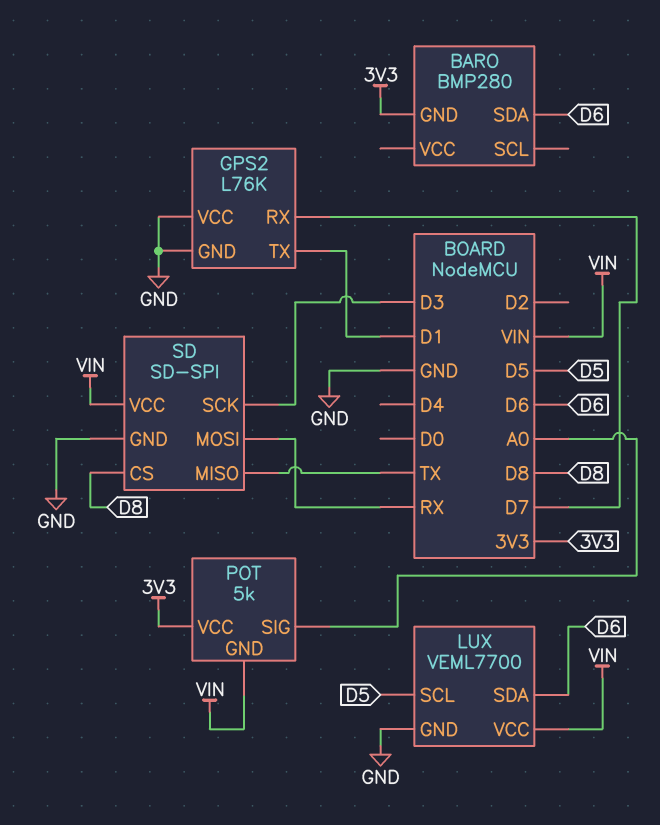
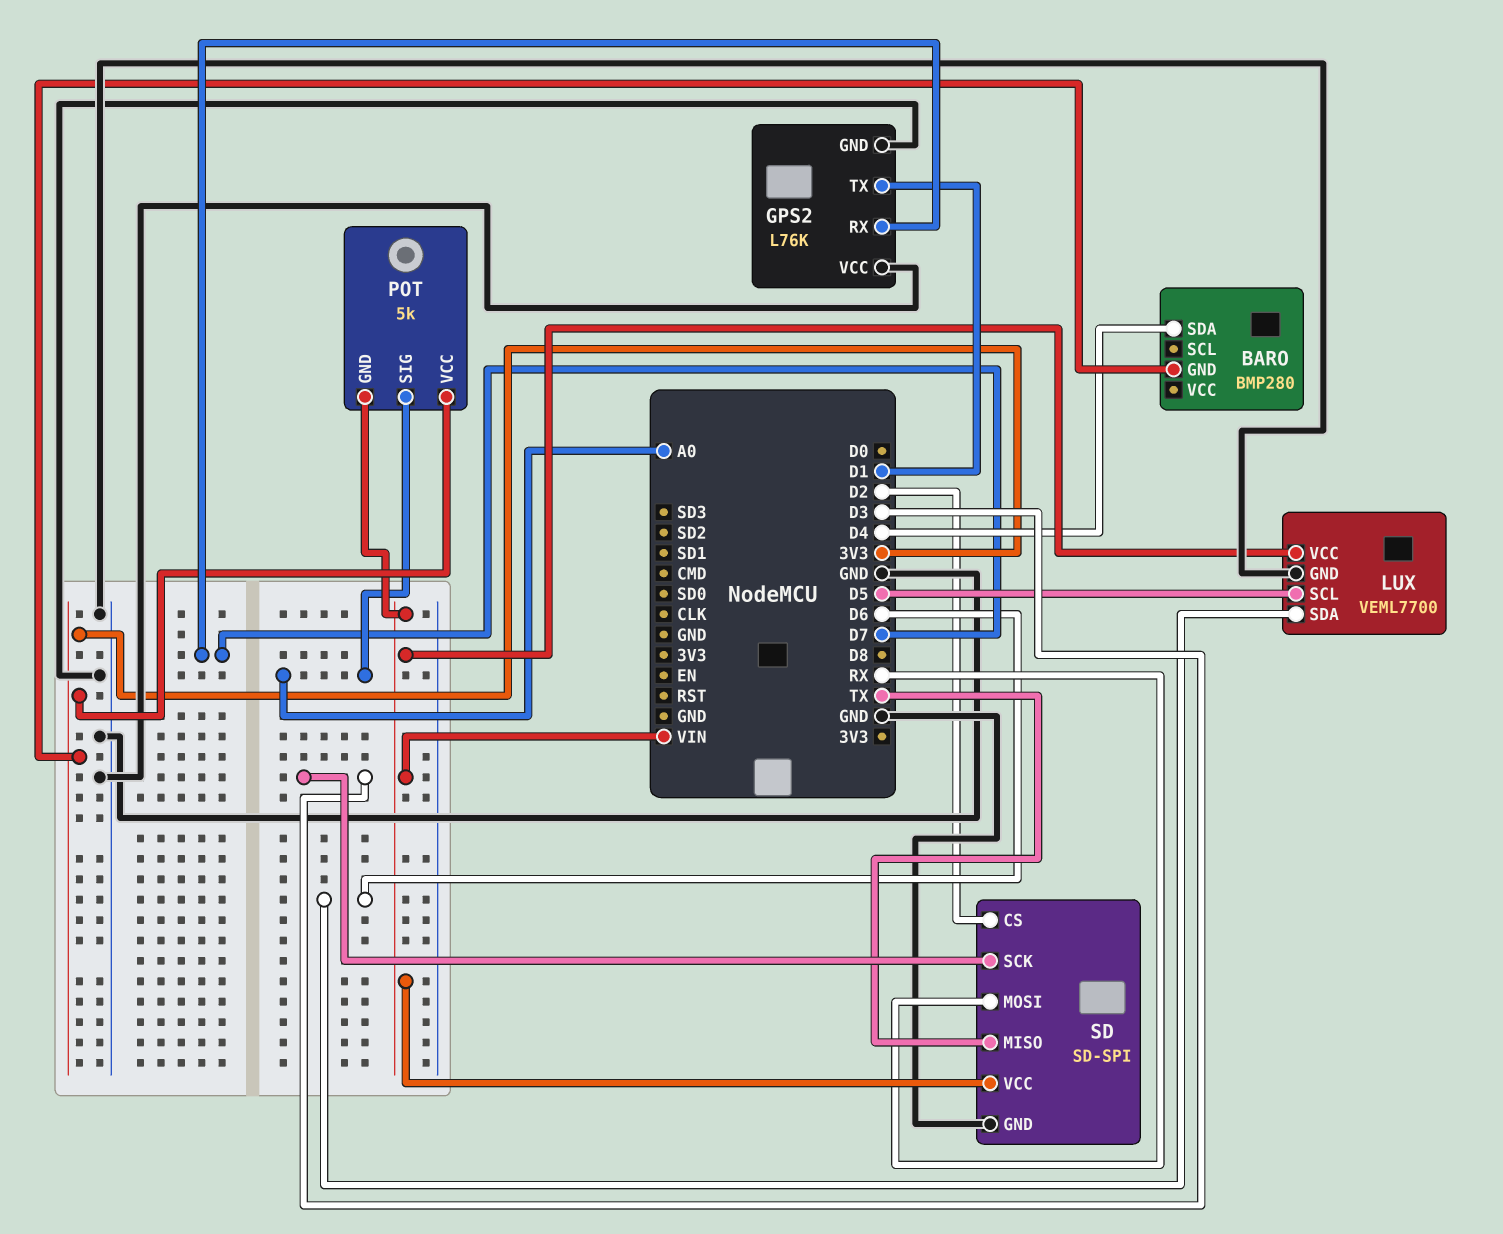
BARO pin SDA: D6 -> D4
SD pin CS: D8 -> D2

